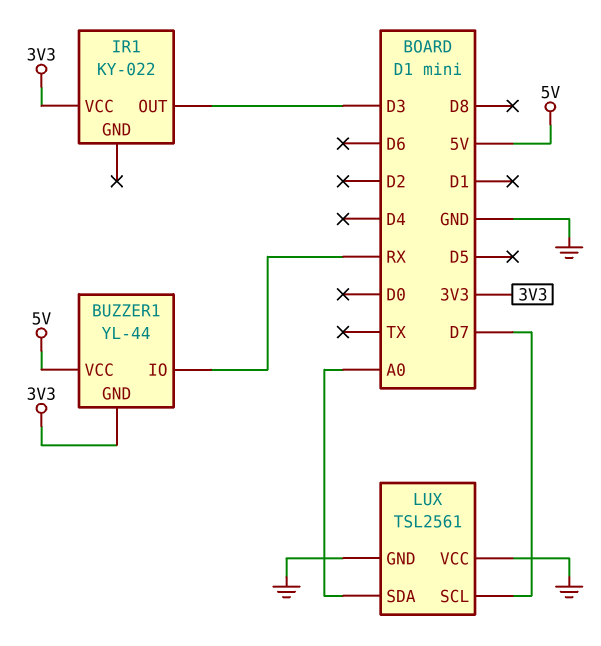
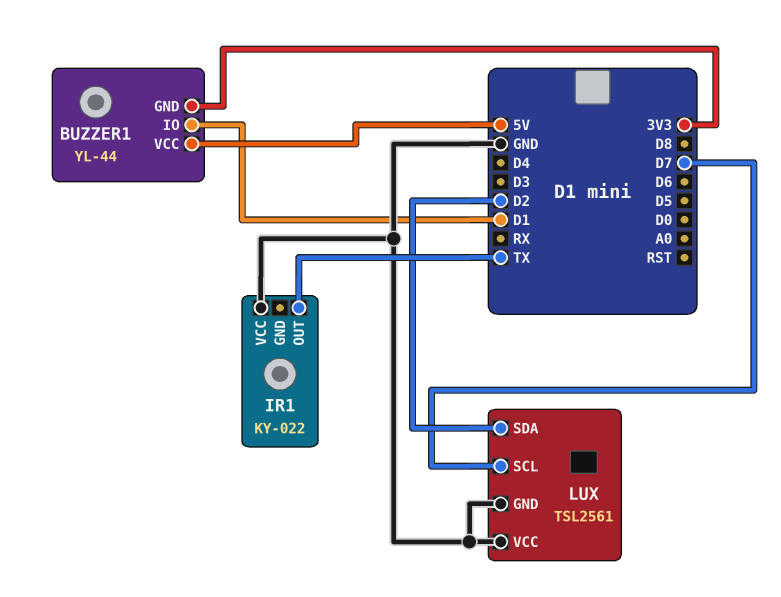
BUZZER1 pin IO: RX -> D1
IR1 pin OUT: D3 -> TX
IR1 pin VCC: 3V3 -> GND
LUX pin SDA: A0 -> D2

